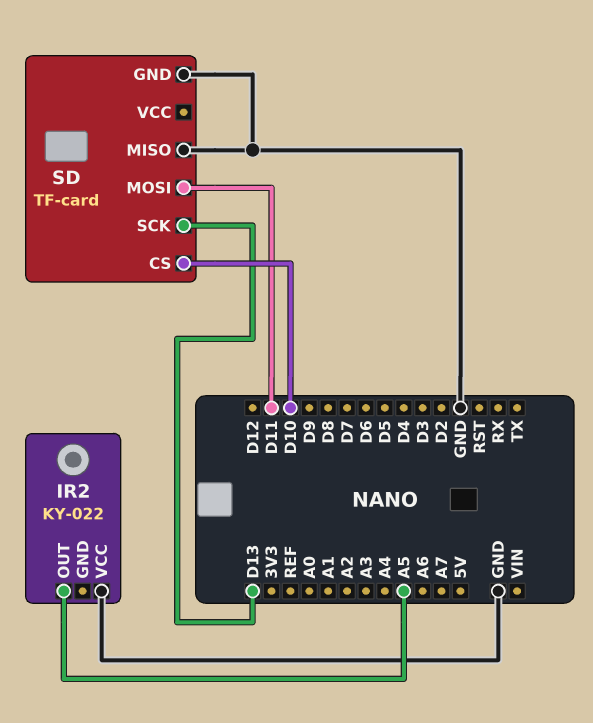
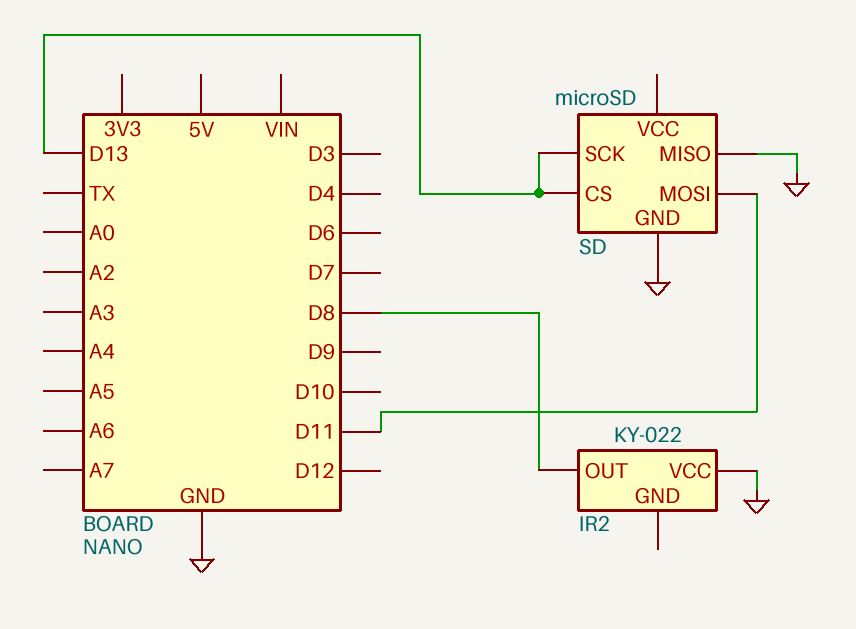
IR2 pin OUT: A5 -> D8
SD: TF-card -> microSD
SD pin CS: D10 -> D13

